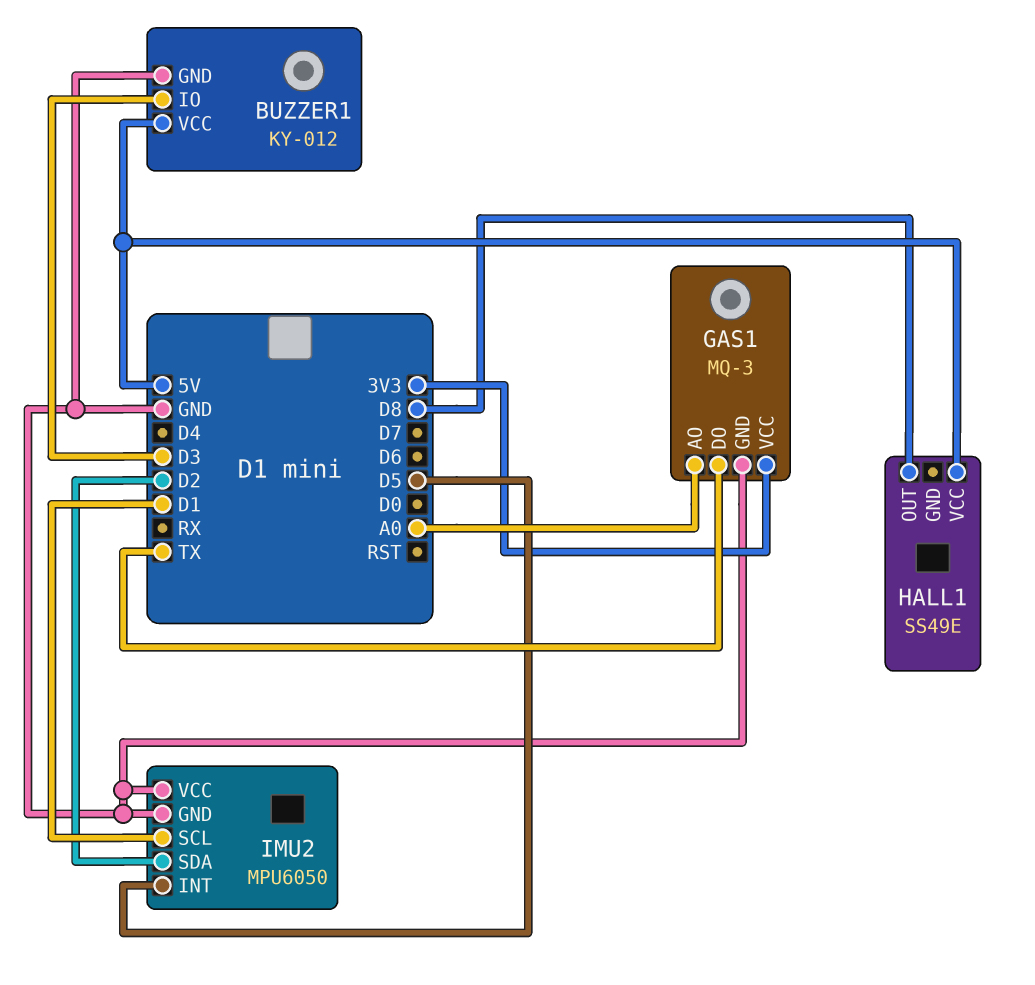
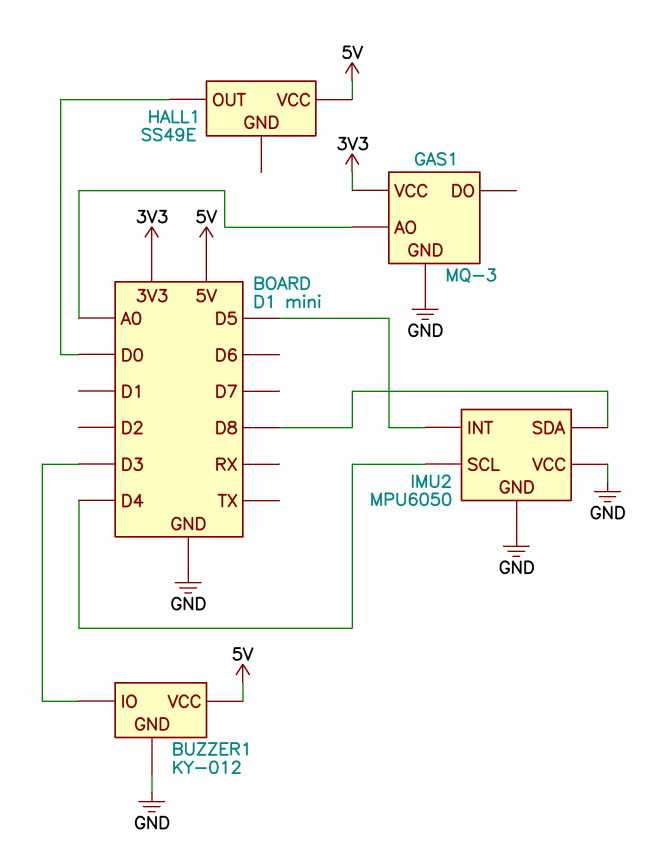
GAS1 pin DO: TX -> none
HALL1 pin OUT: D8 -> D0
IMU2 pin SCL: D1 -> D4
IMU2 pin SDA: D2 -> D8

